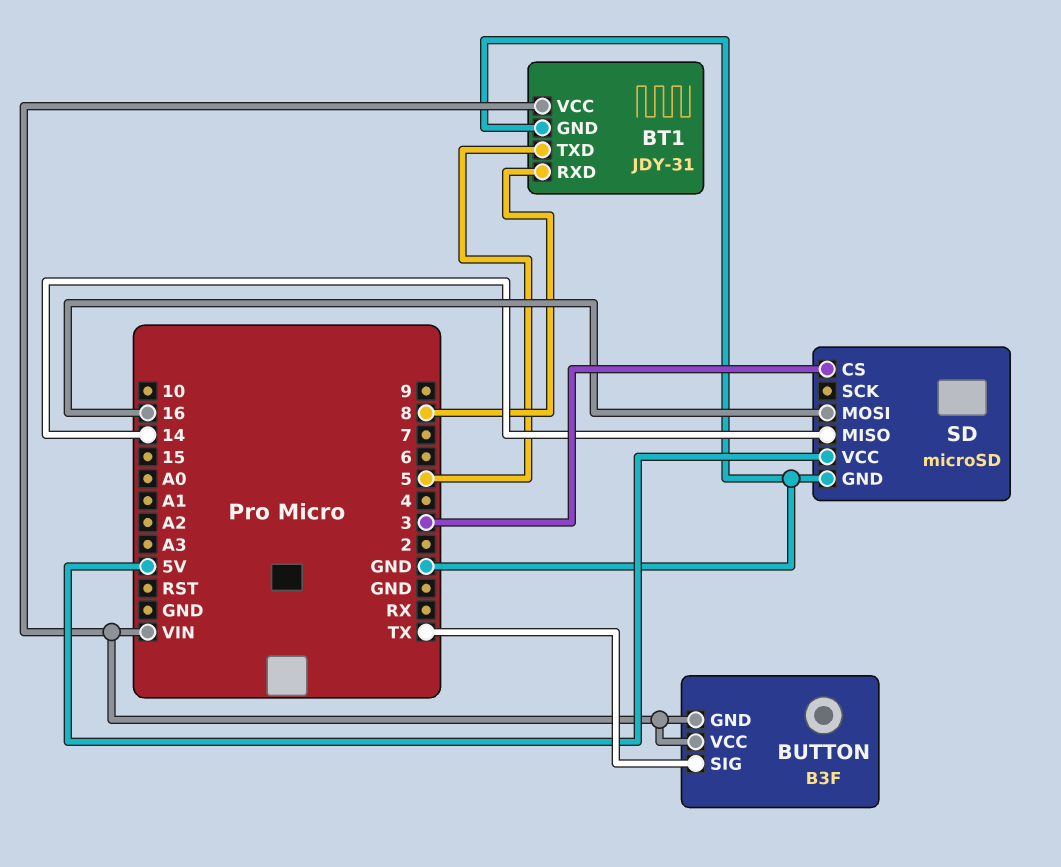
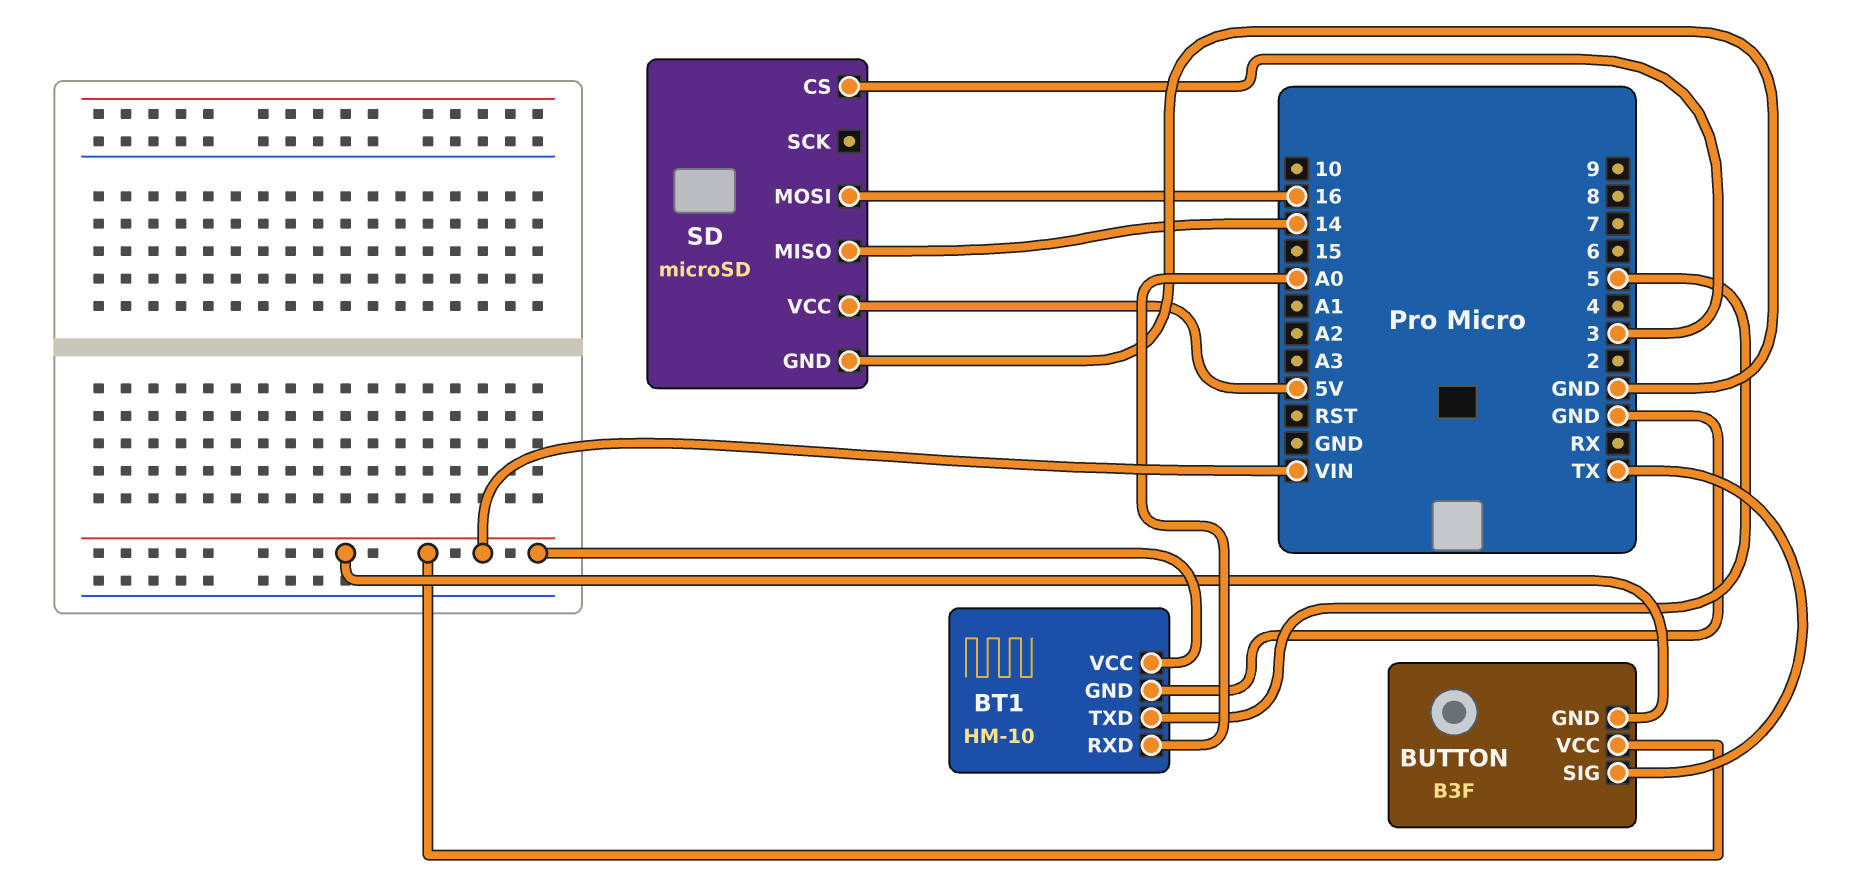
BT1: JDY-31 -> HM-10
BT1 pin RXD: 8 -> A0

